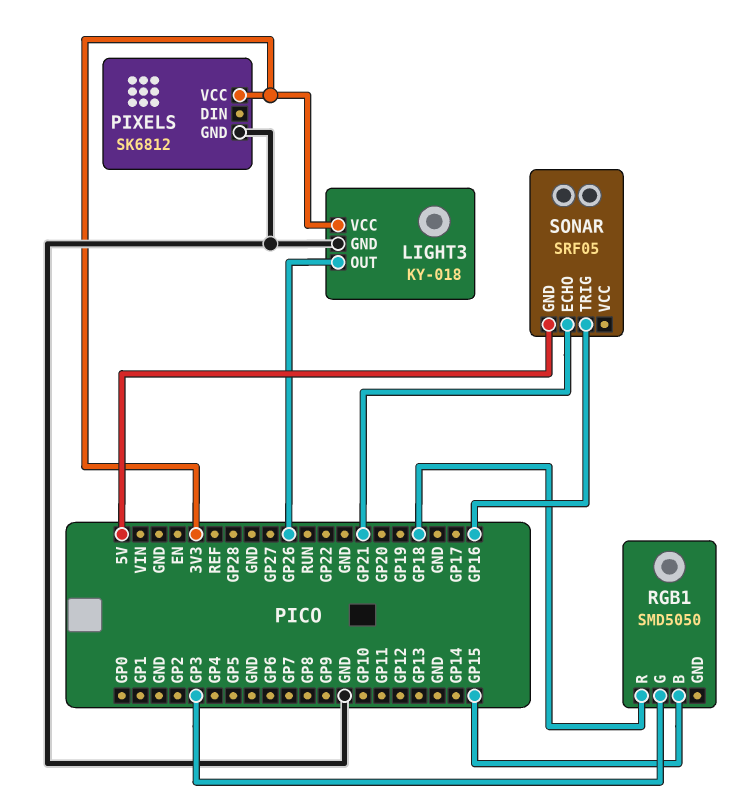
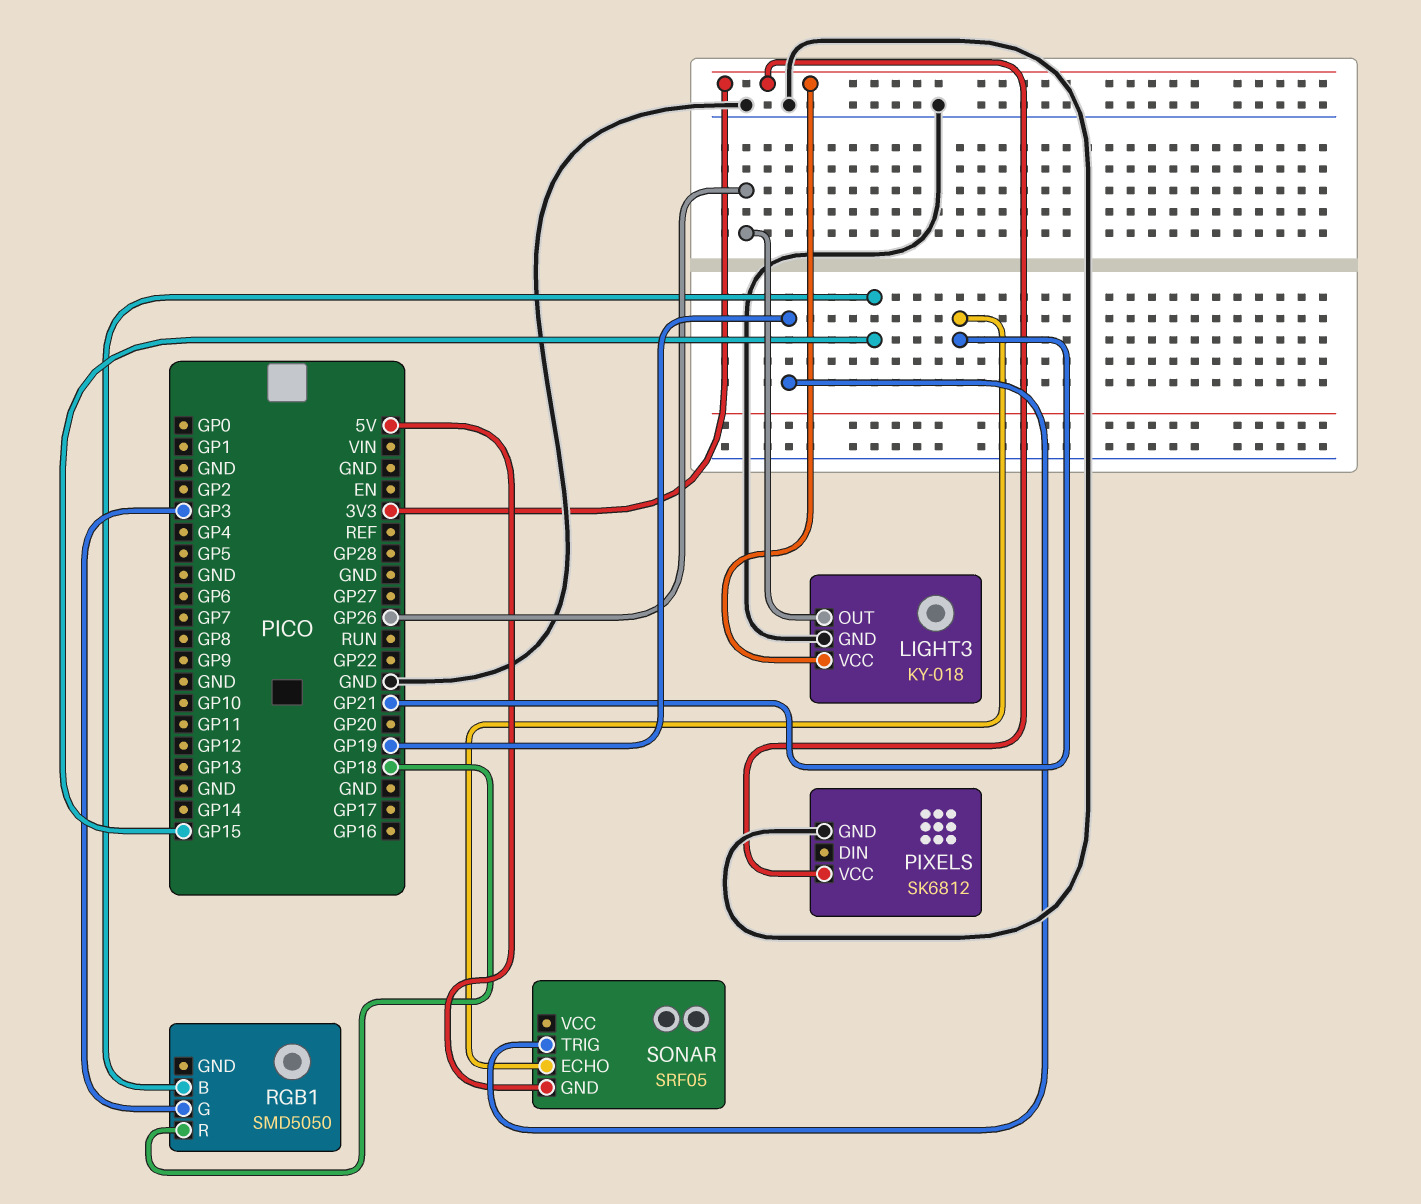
SONAR pin TRIG: GP16 -> GP19

